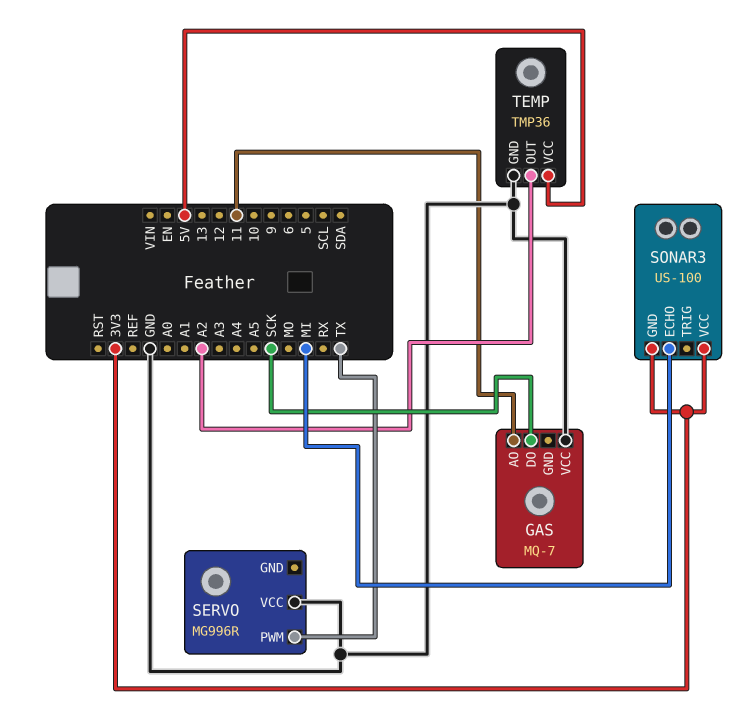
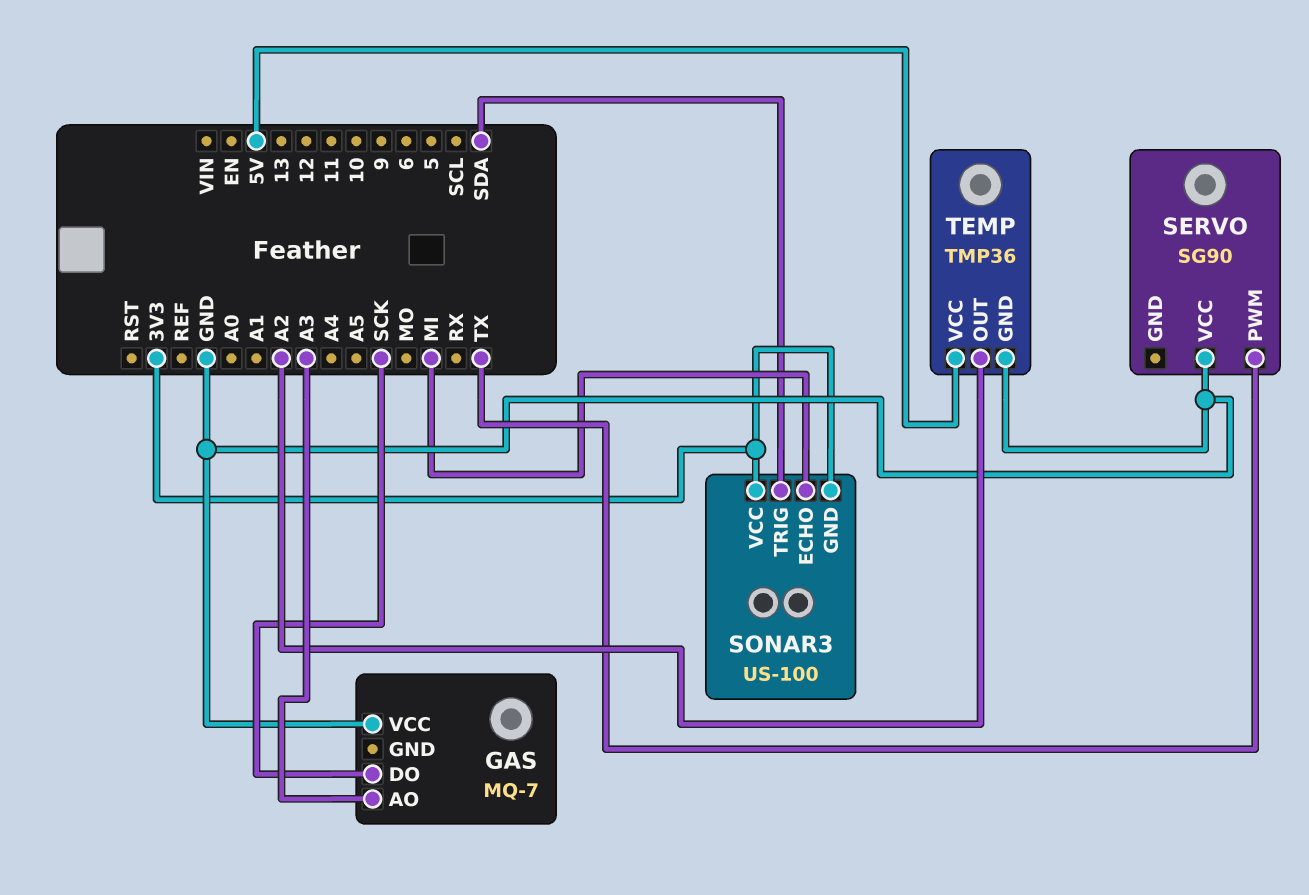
GAS pin AO: 11 -> A3
SERVO: MG996R -> SG90
SONAR3 pin TRIG: none -> SDA

